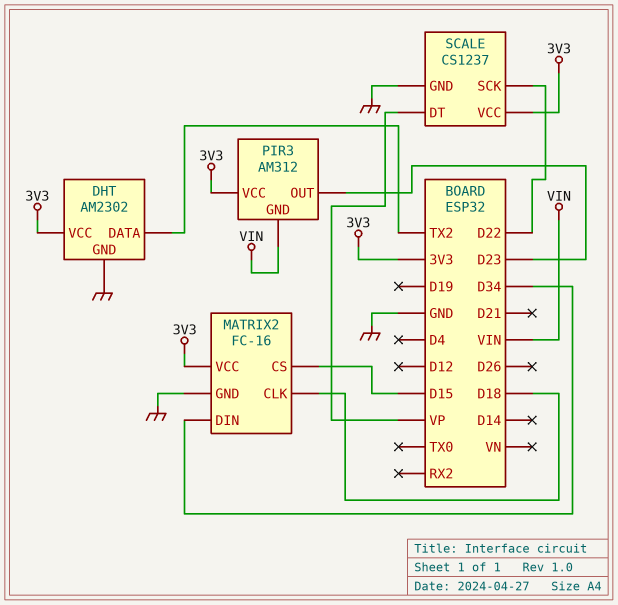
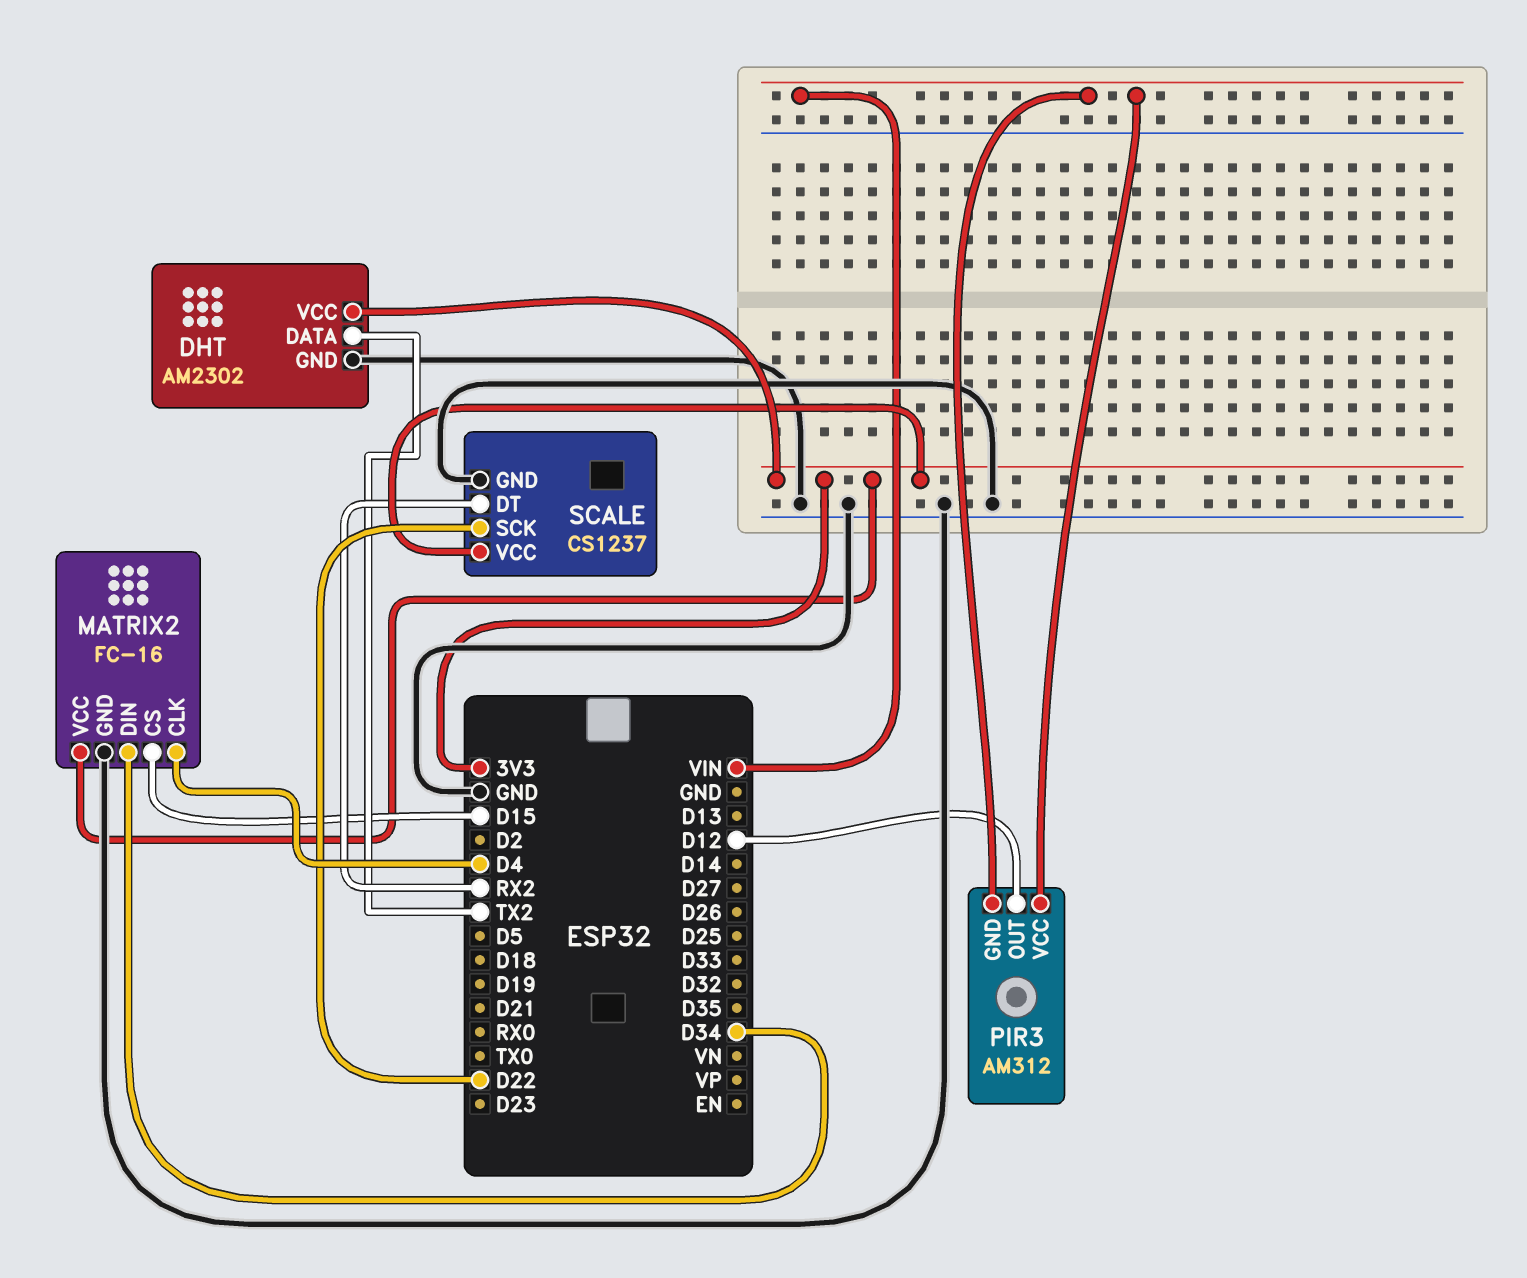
MATRIX2 pin CLK: D18 -> D4
PIR3 pin OUT: D23 -> D12
PIR3 pin VCC: 3V3 -> VIN
SCALE pin DT: VP -> RX2

